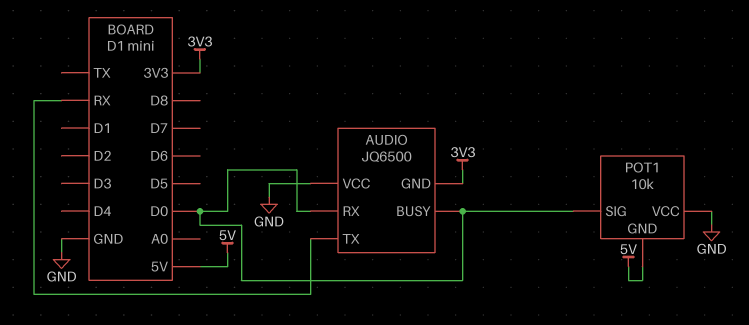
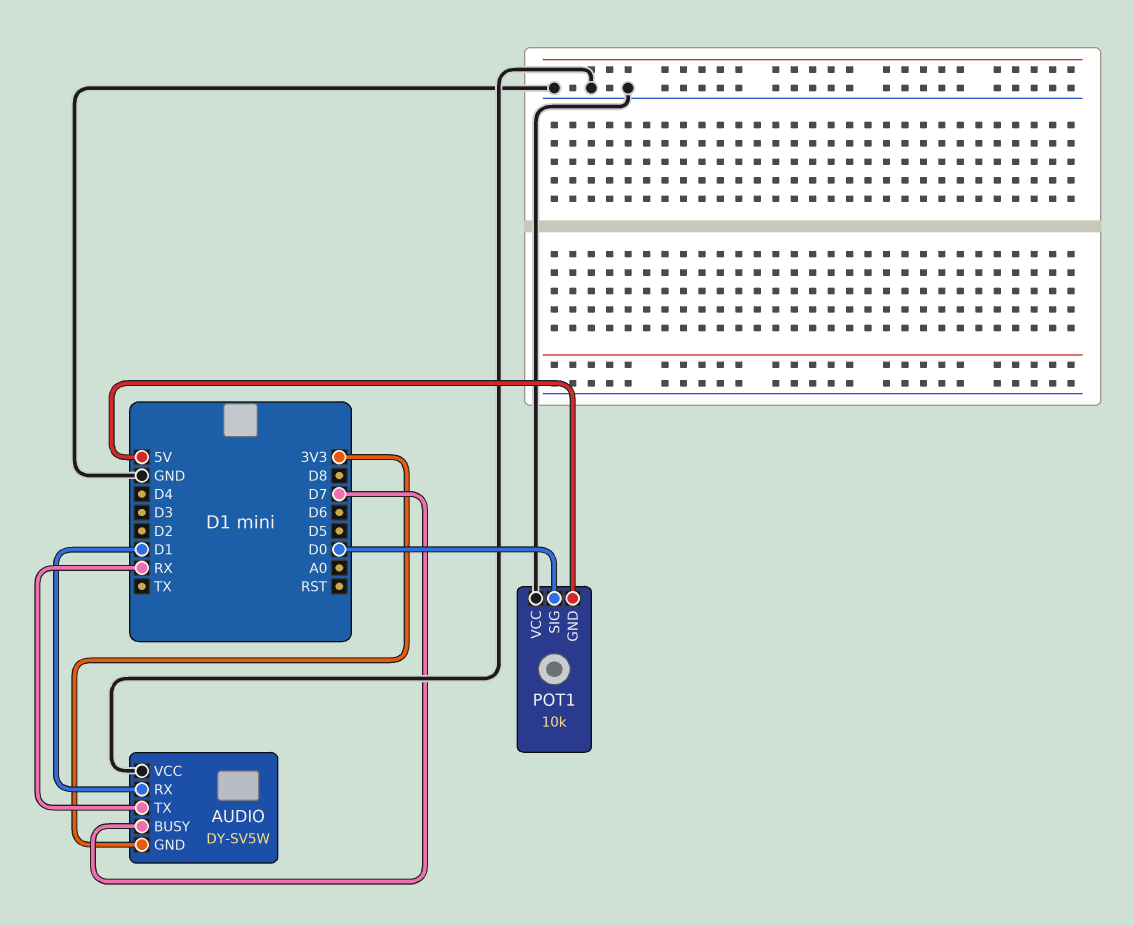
AUDIO: JQ6500 -> DY-SV5W
AUDIO pin BUSY: D0 -> D7
AUDIO pin RX: D0 -> D1

